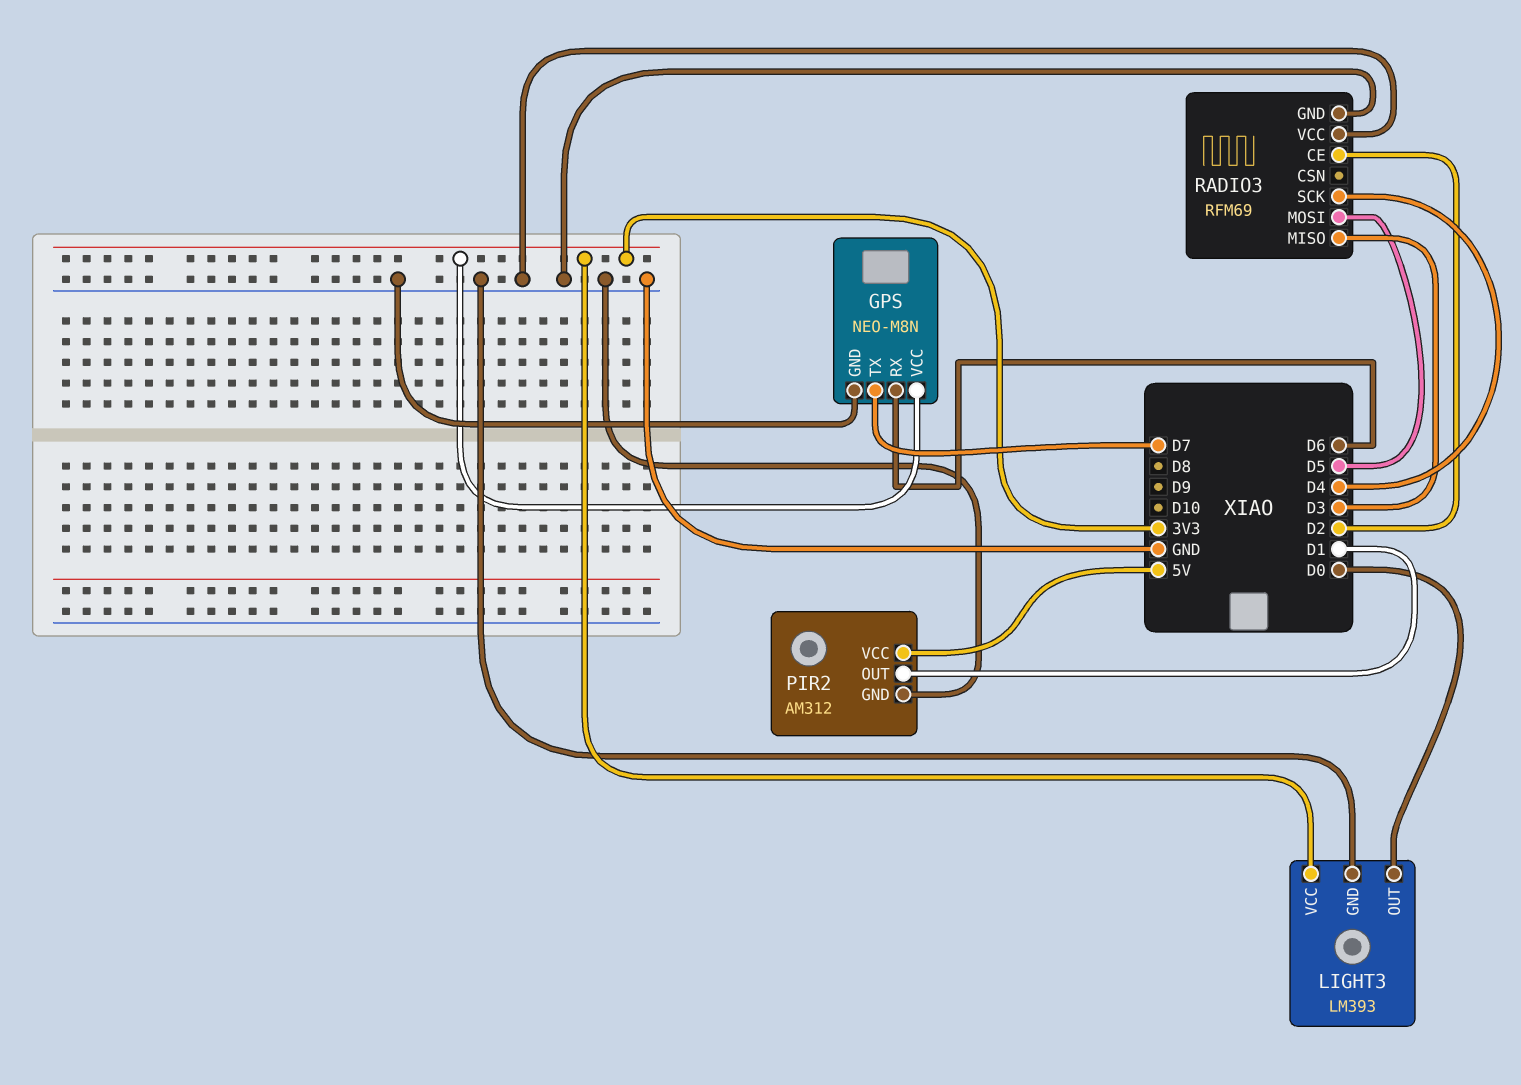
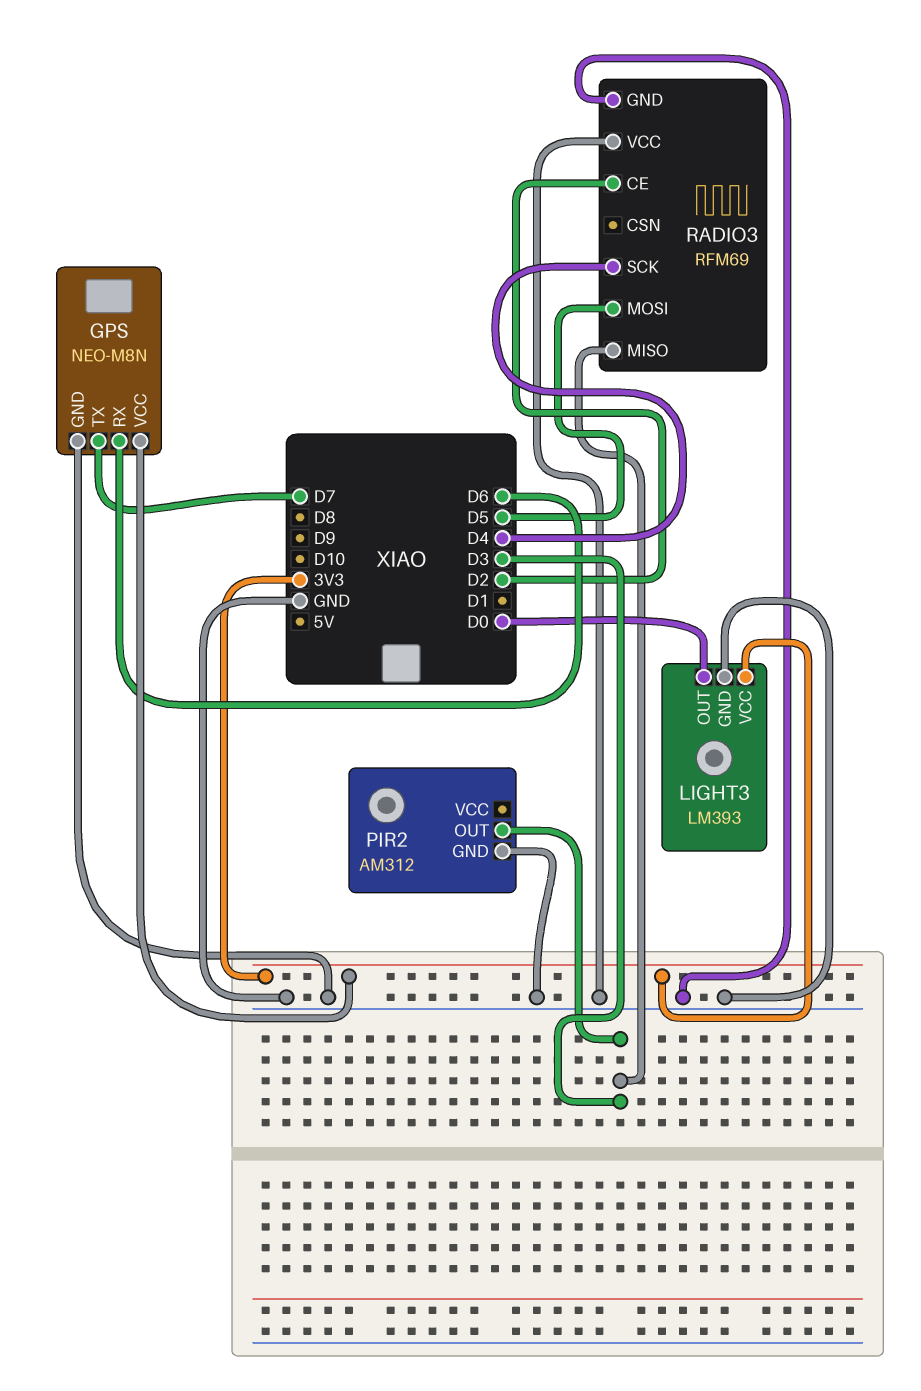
PIR2 pin OUT: D1 -> D3
PIR2 pin VCC: 5V -> none

